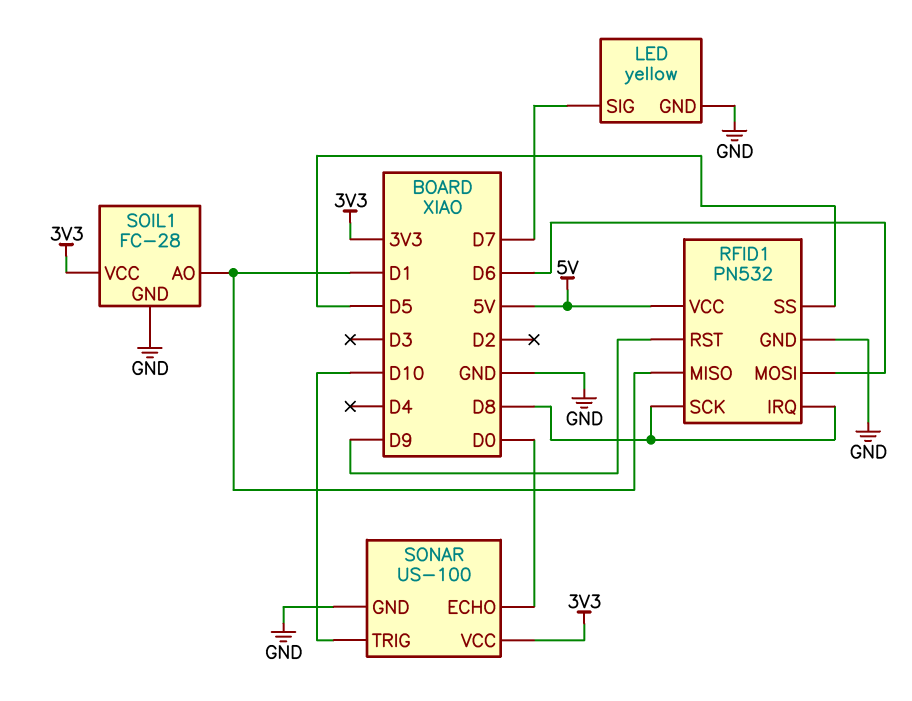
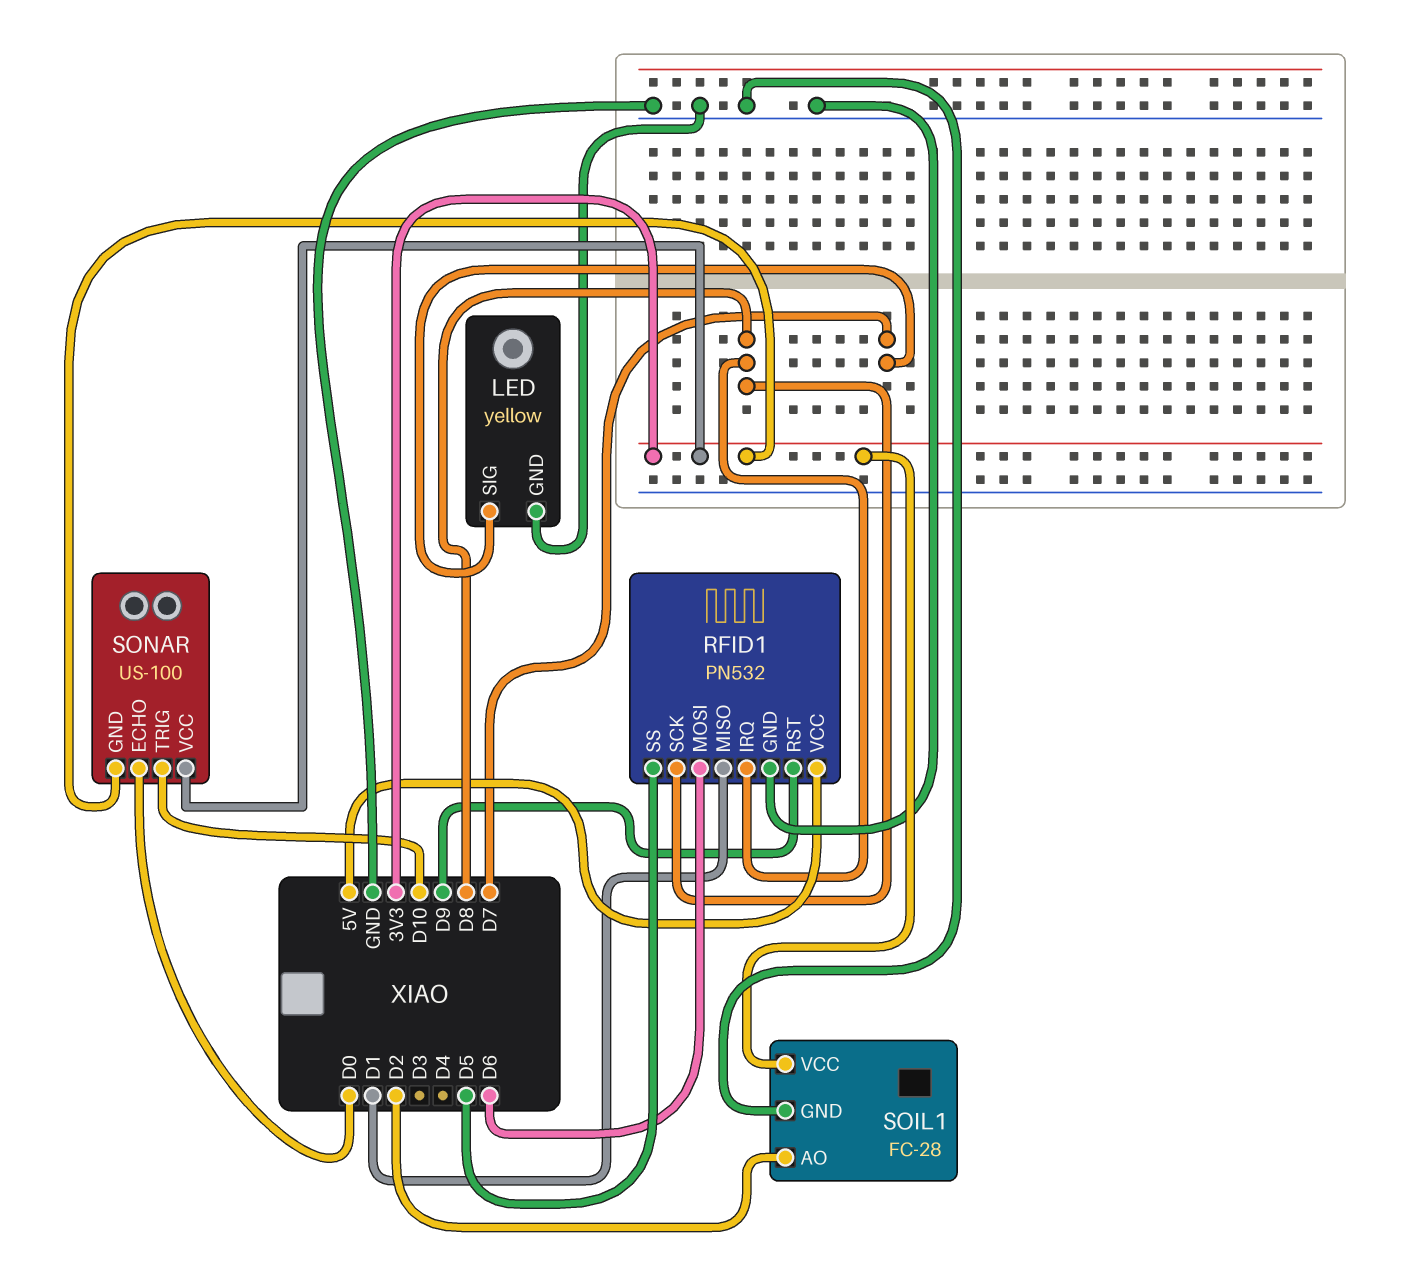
SOIL1 pin AO: D1 -> D2
SONAR pin GND: GND -> 3V3

